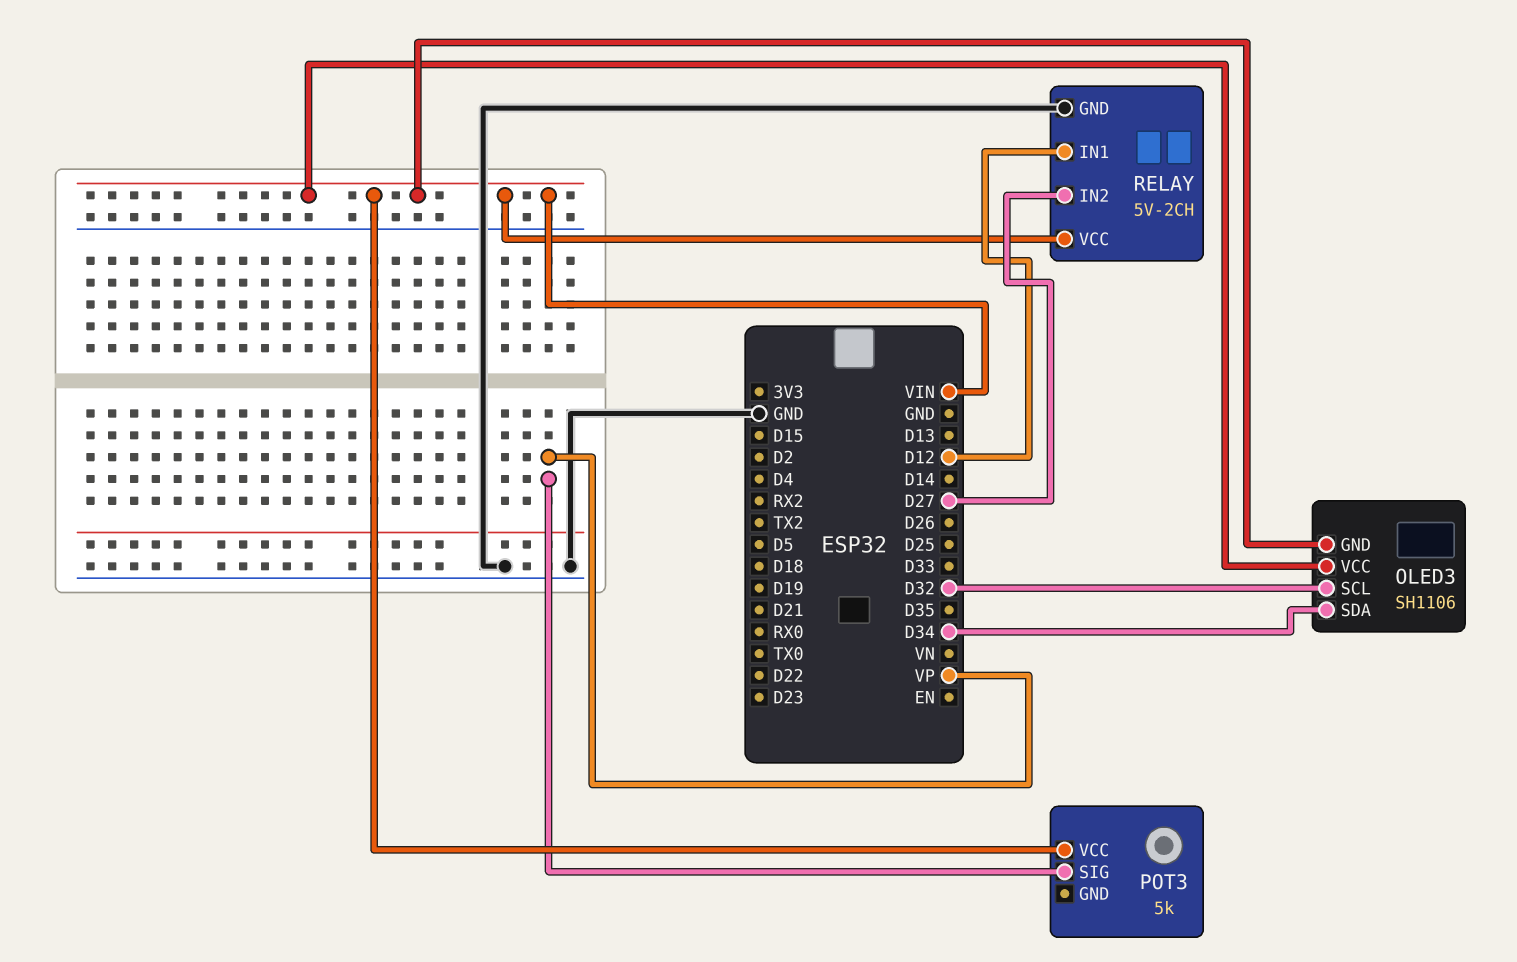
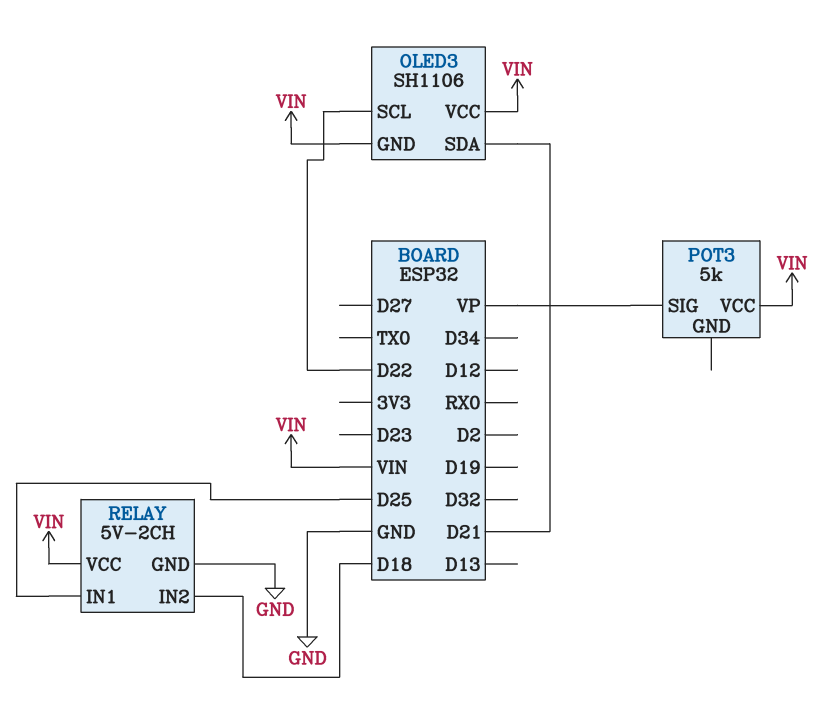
OLED3 pin SCL: D32 -> D22
OLED3 pin SDA: D34 -> D21
RELAY pin IN1: D12 -> D25
RELAY pin IN2: D27 -> D18

